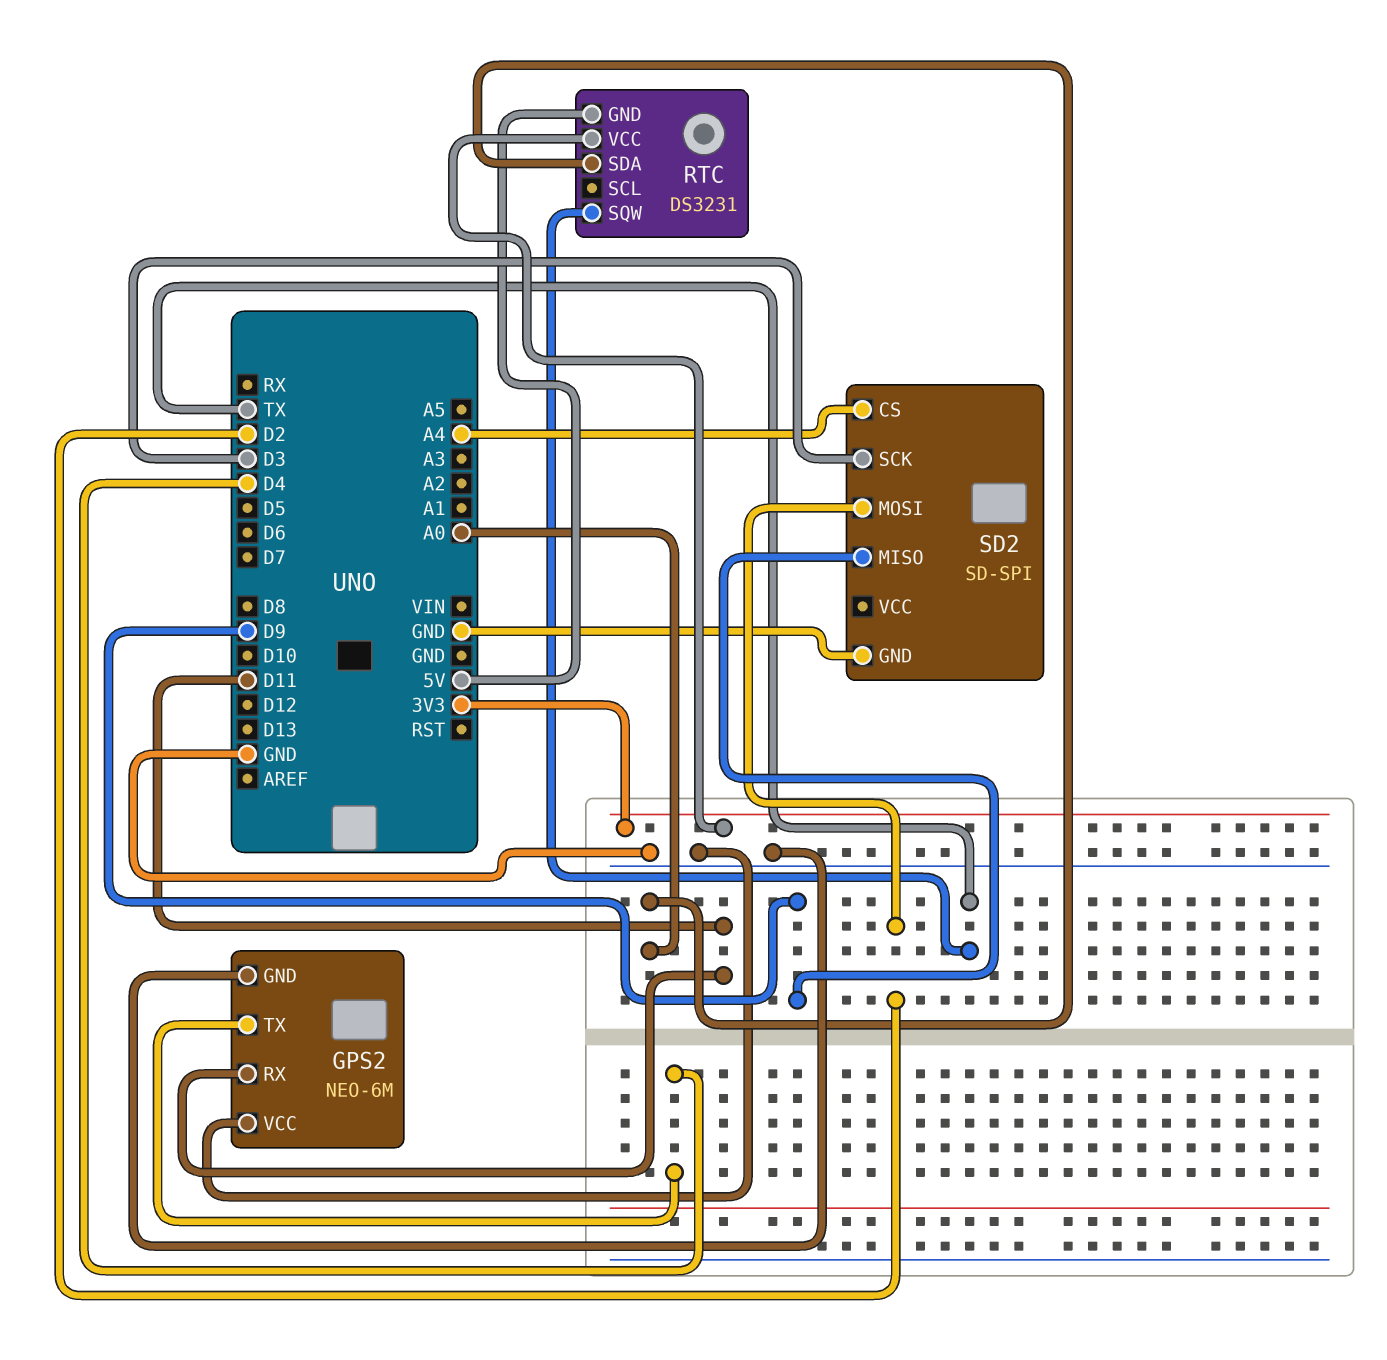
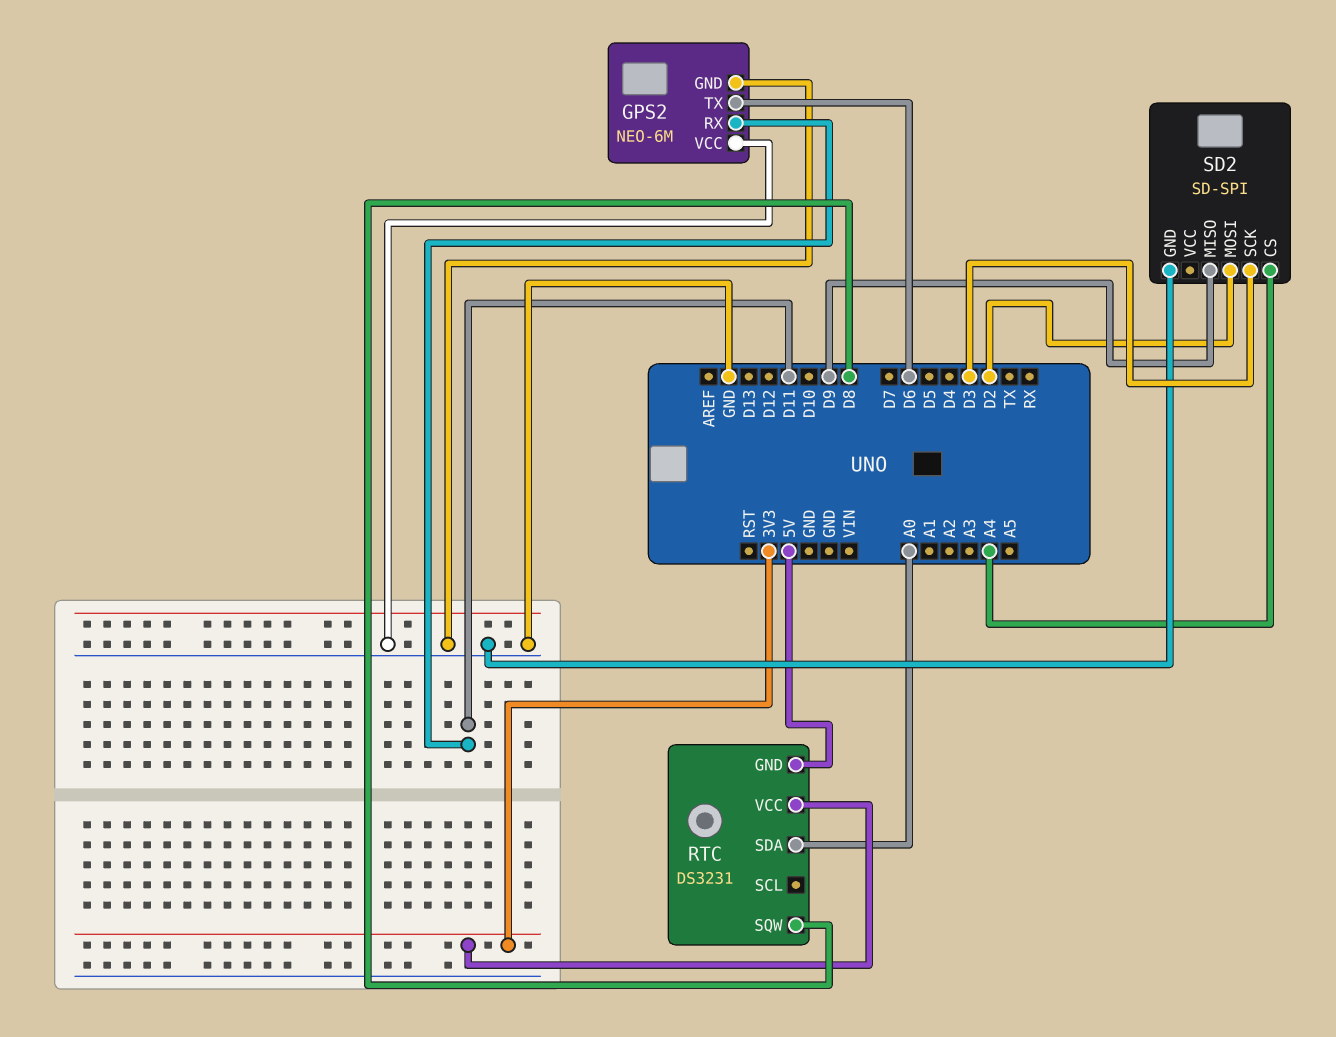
GPS2 pin TX: D4 -> D6
RTC pin SQW: TX -> D8

